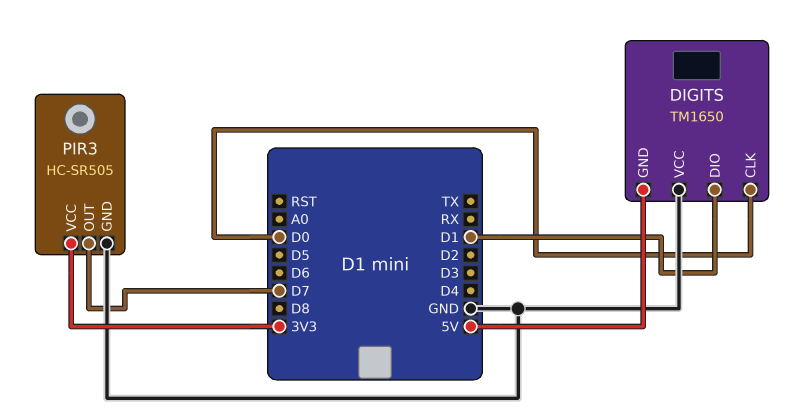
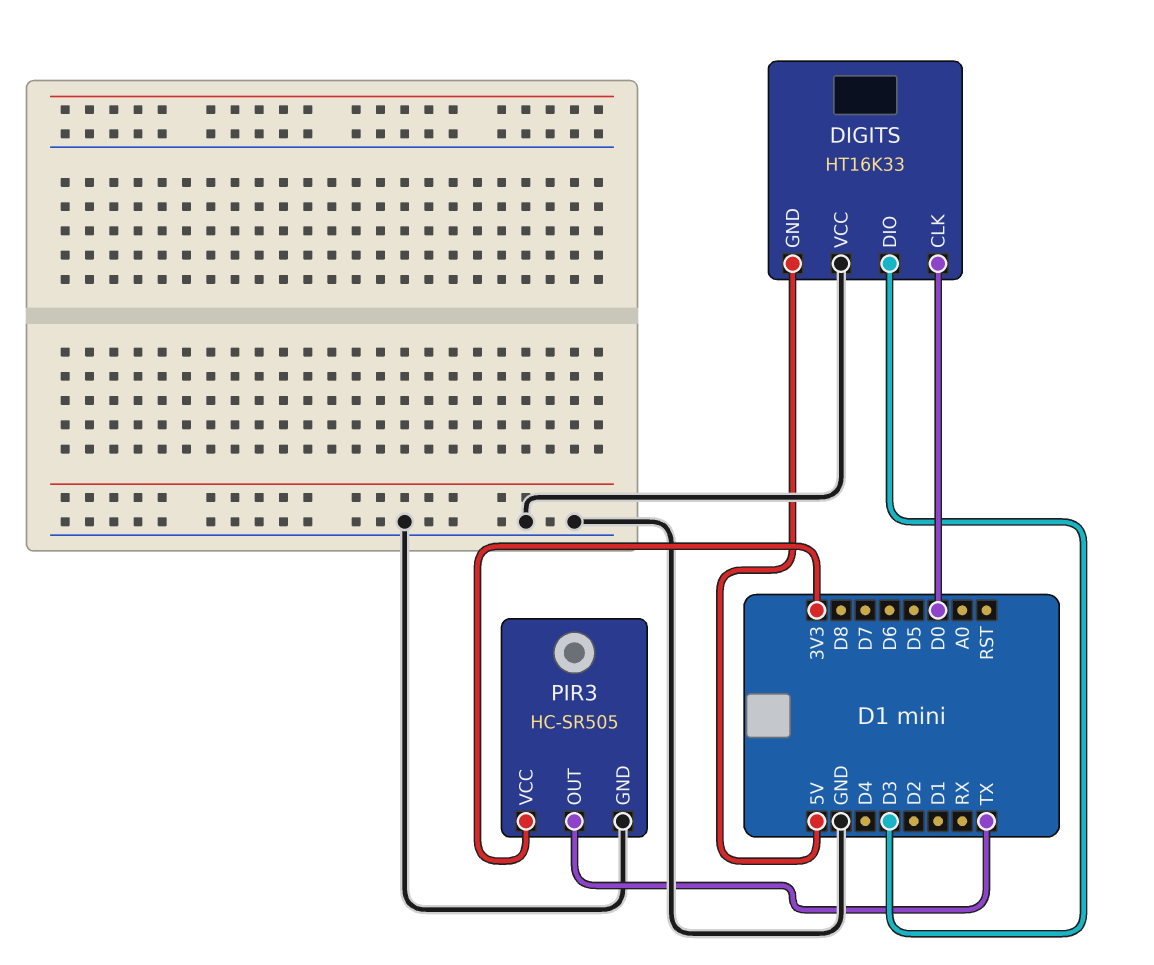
DIGITS: TM1650 -> HT16K33
DIGITS pin DIO: D1 -> D3
PIR3 pin OUT: D7 -> TX

